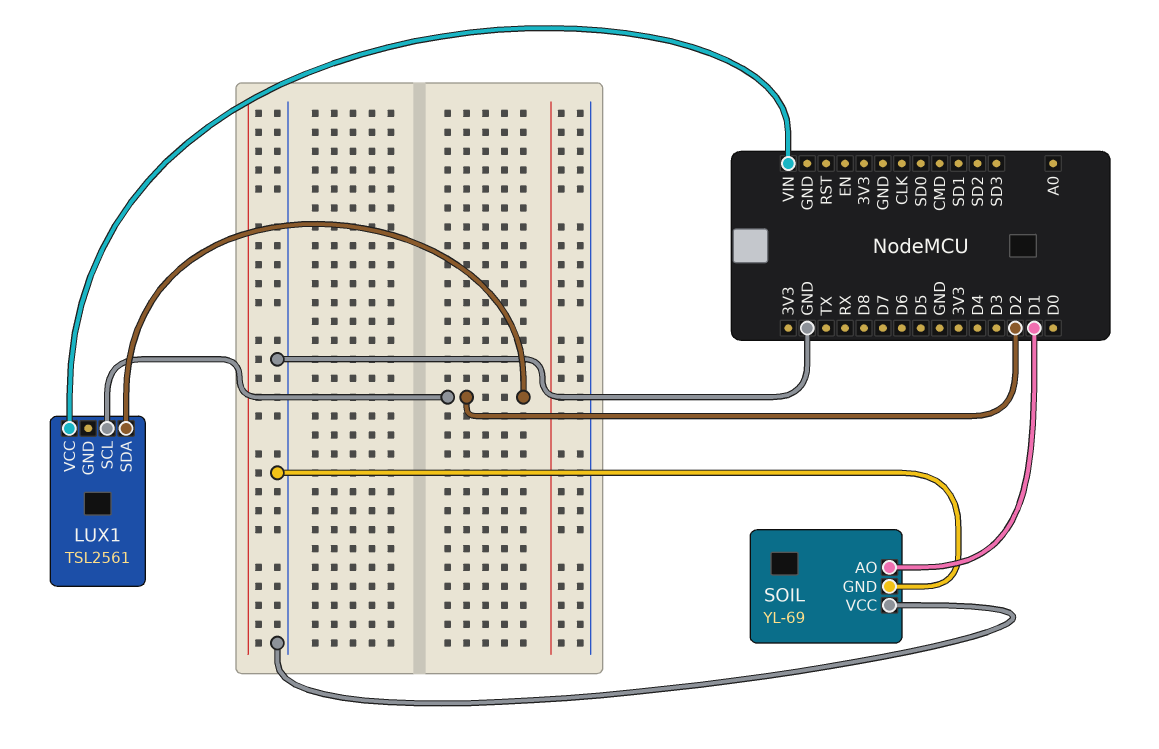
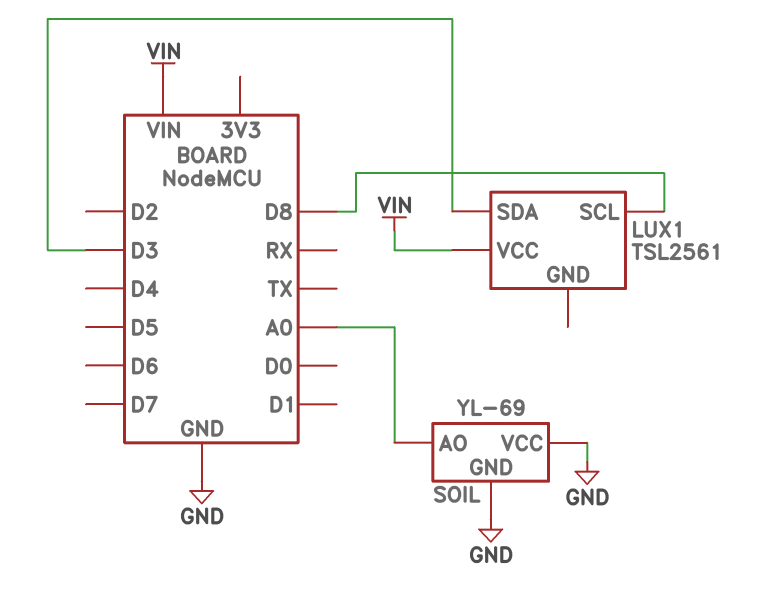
LUX1 pin SCL: D2 -> D8
LUX1 pin SDA: D2 -> D3
SOIL pin AO: D1 -> A0

